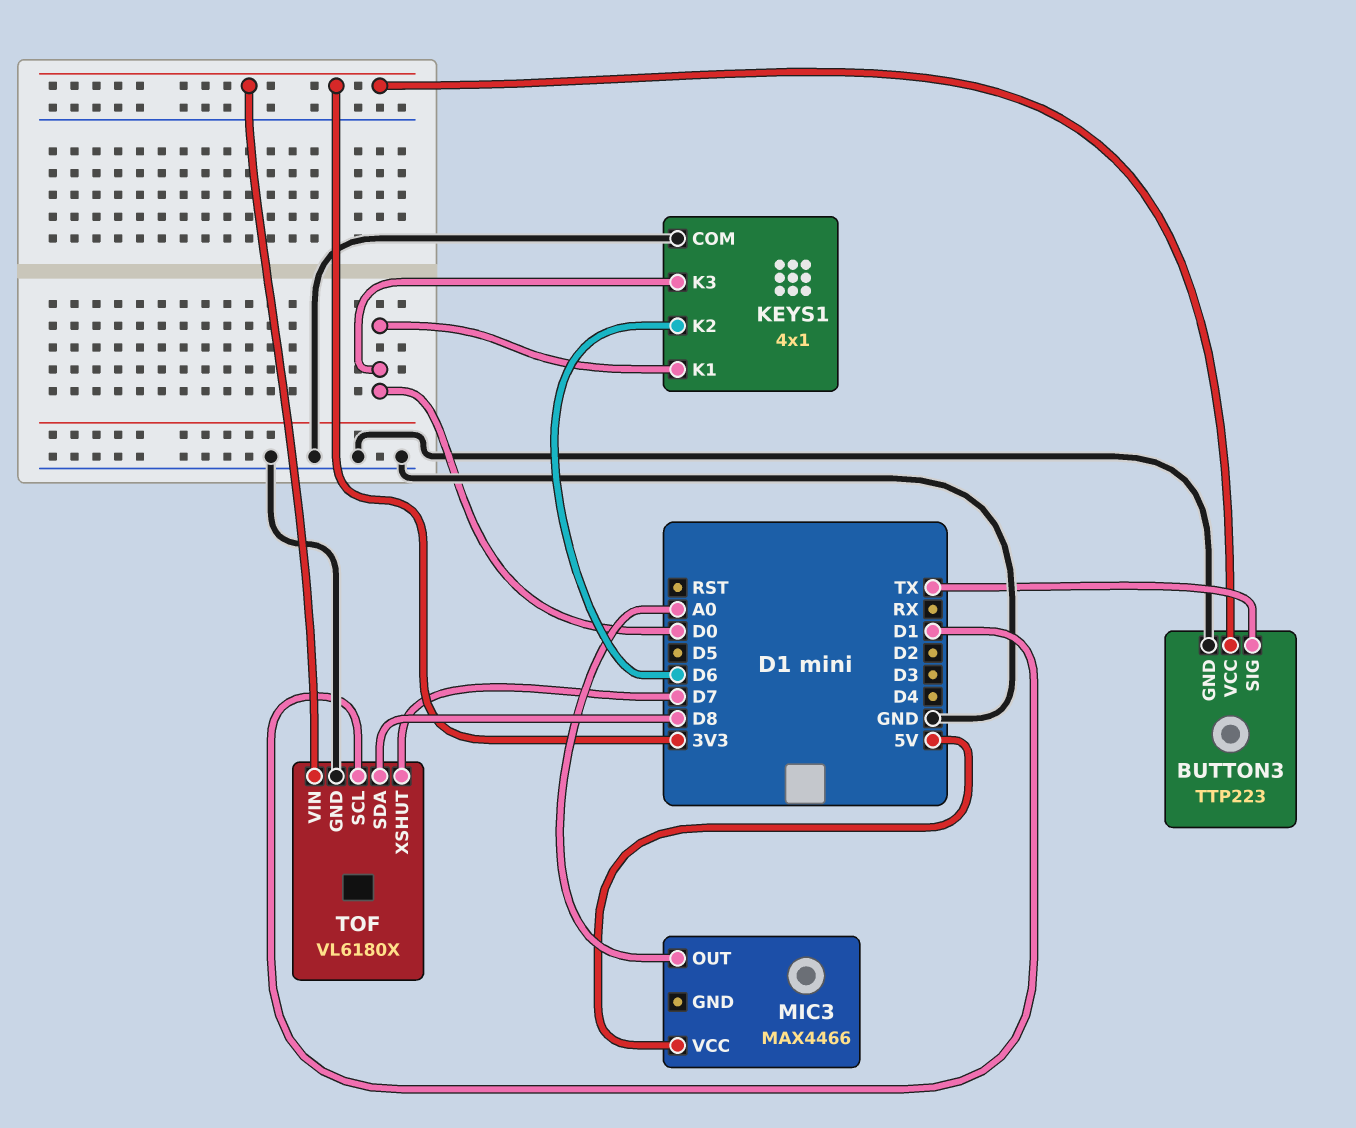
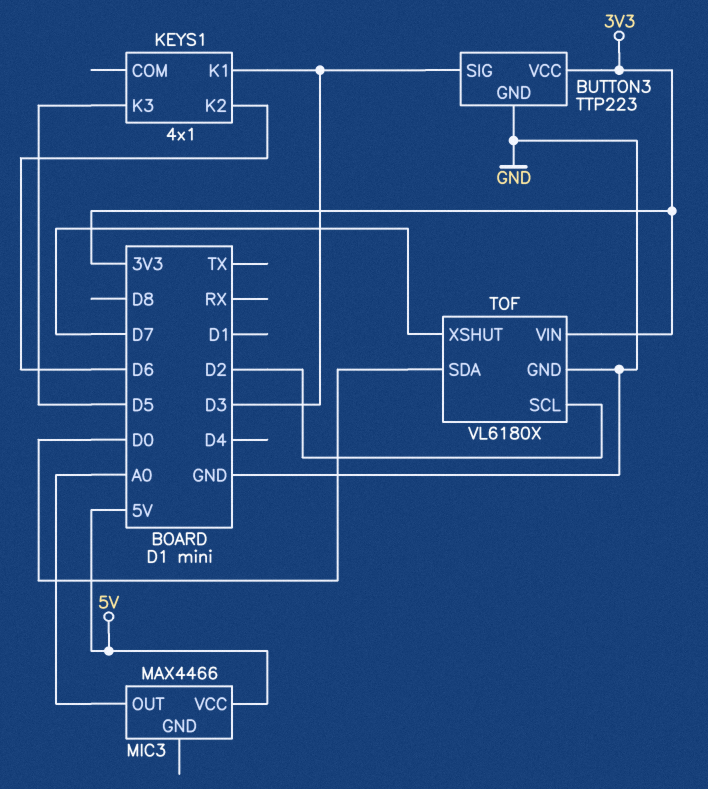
BUTTON3 pin SIG: TX -> D3
KEYS1 pin COM: GND -> none
KEYS1 pin K1: D0 -> D3
KEYS1 pin K3: D0 -> D5
TOF pin SCL: D1 -> D2
TOF pin SDA: D8 -> D0

